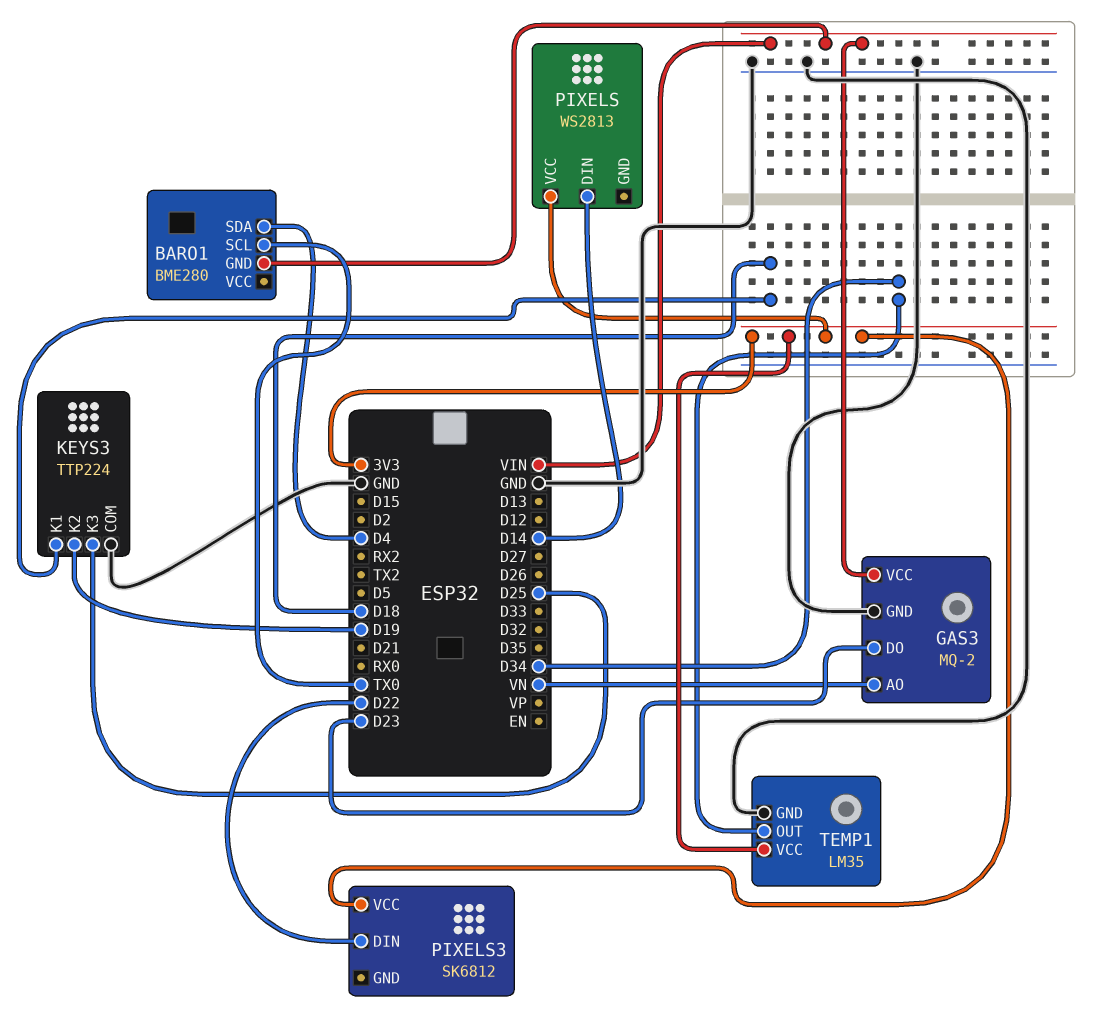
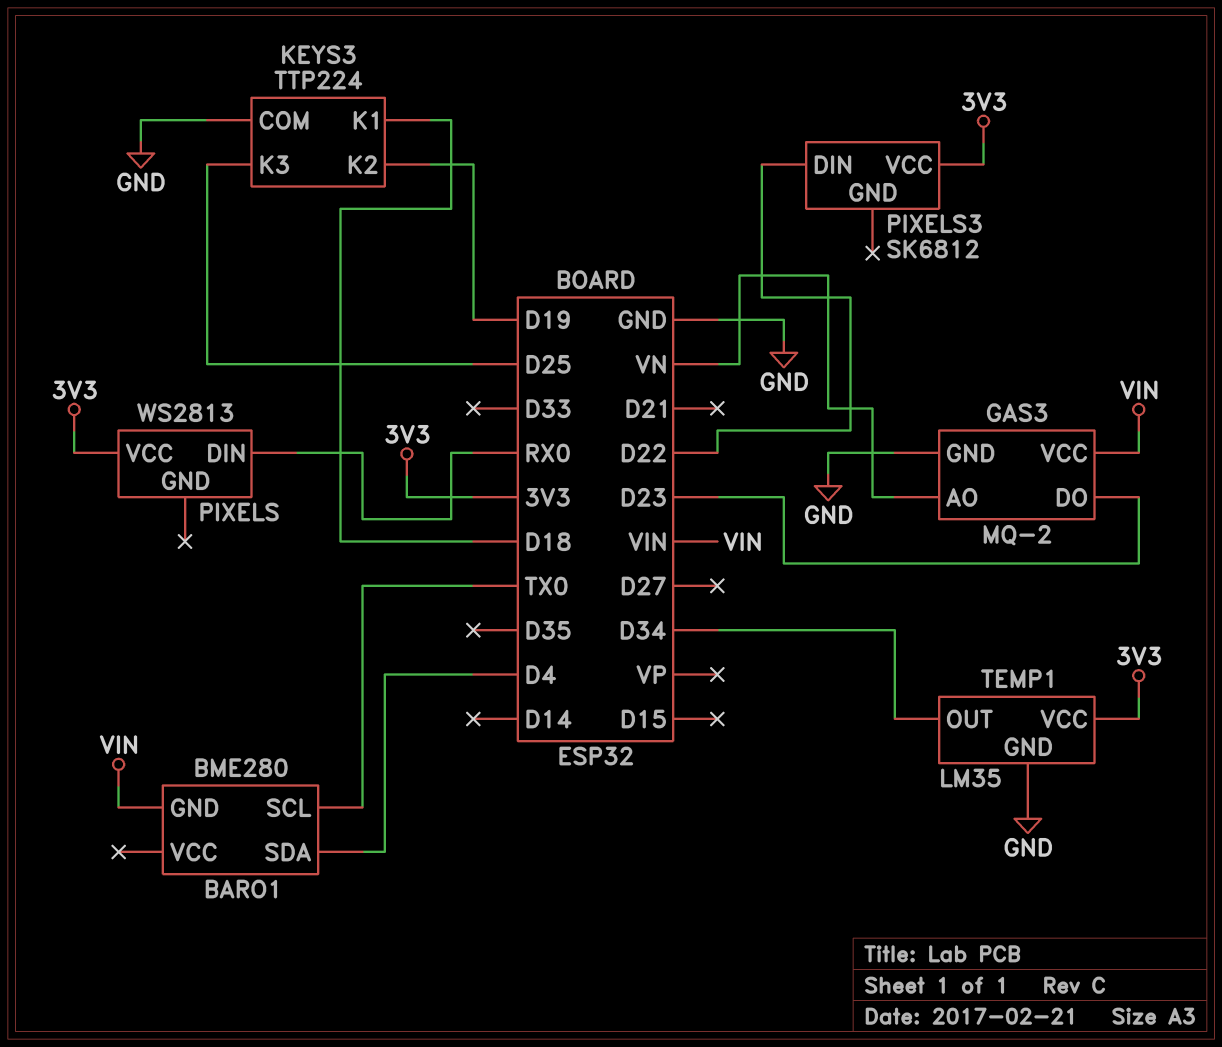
PIXELS pin DIN: D14 -> RX0

